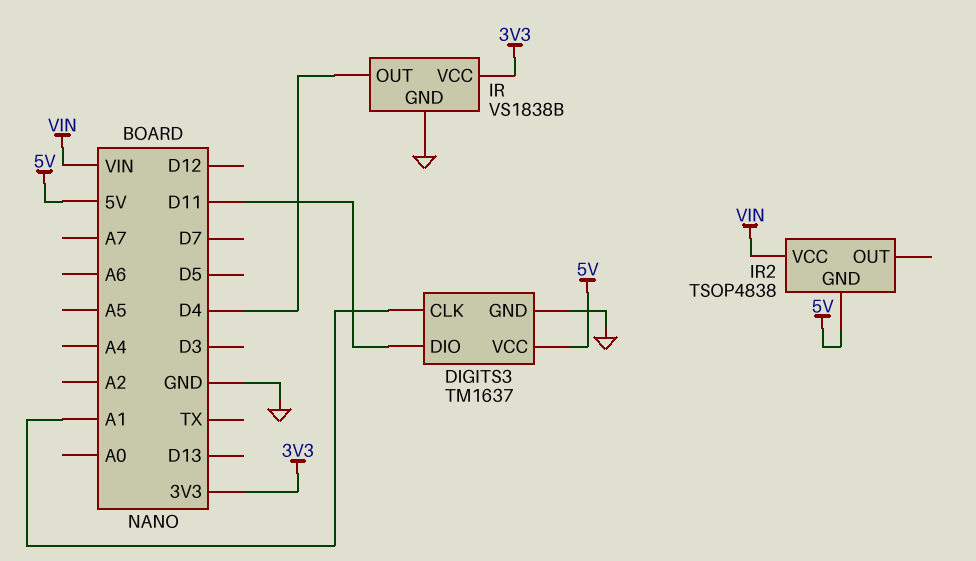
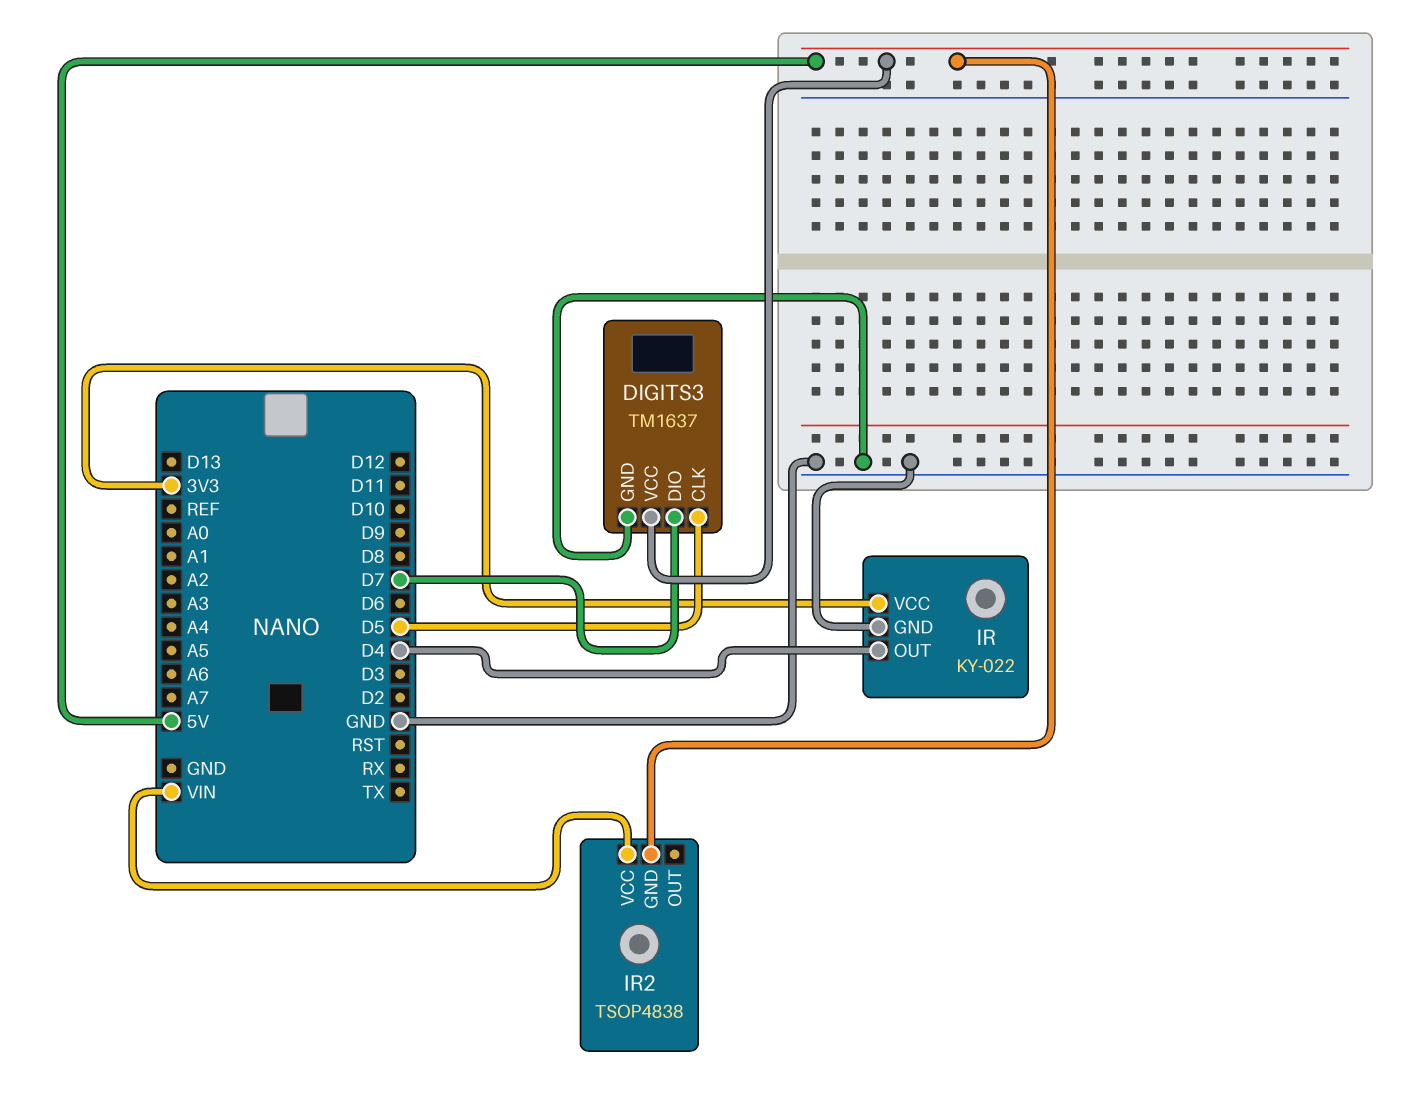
DIGITS3 pin CLK: A1 -> D5
DIGITS3 pin DIO: D11 -> D7
IR: VS1838B -> KY-022

